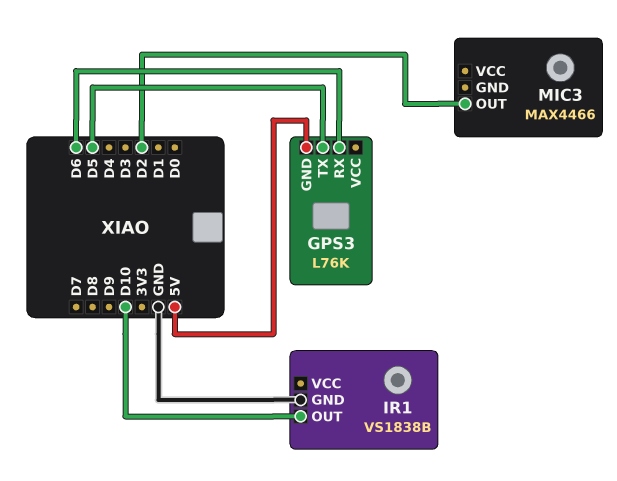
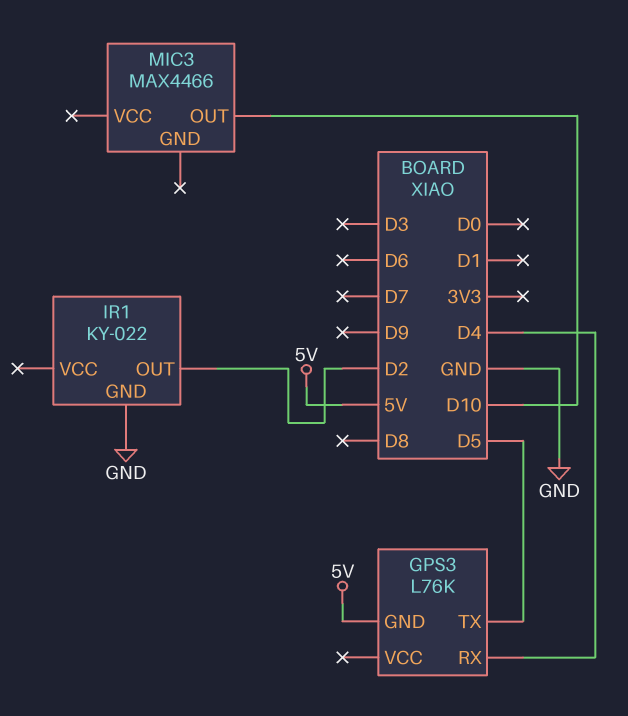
GPS3 pin RX: D6 -> D4
IR1: VS1838B -> KY-022
IR1 pin OUT: D10 -> D2
MIC3 pin OUT: D2 -> D10

